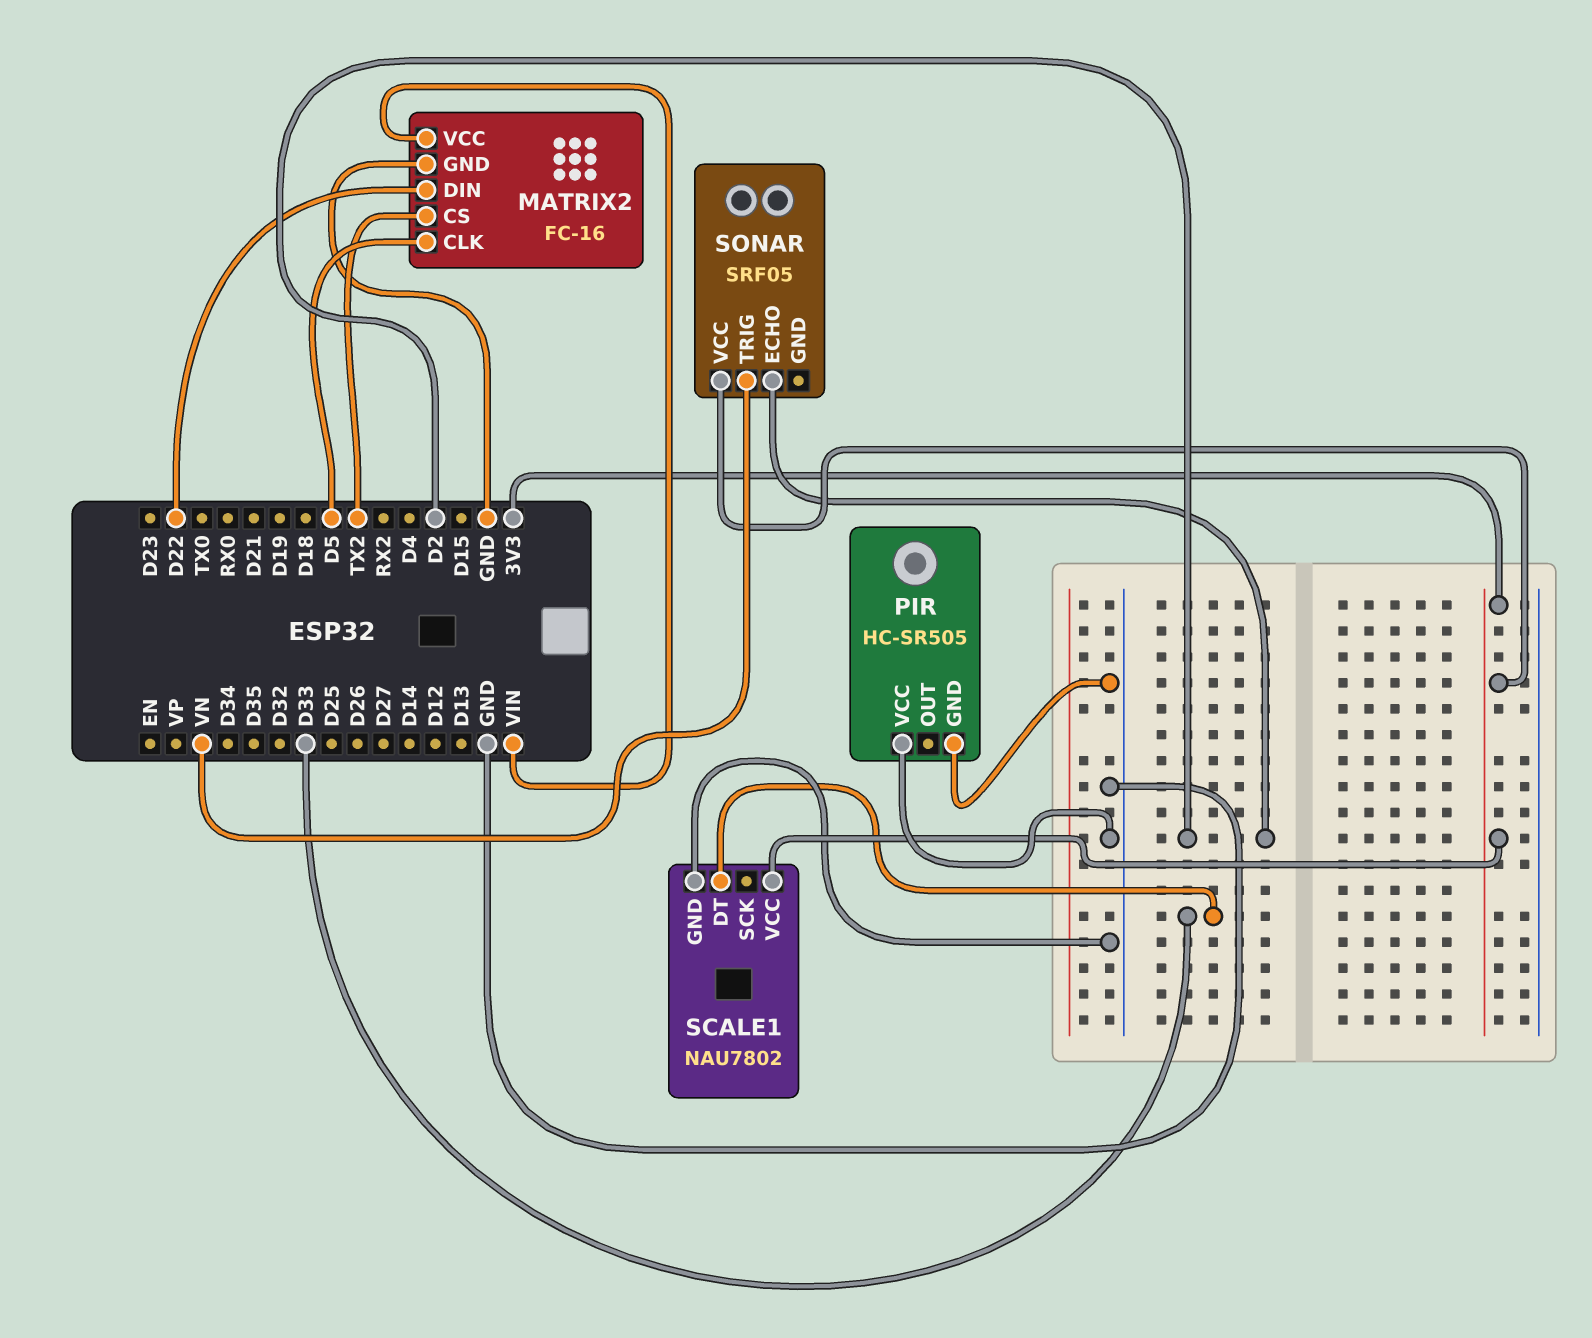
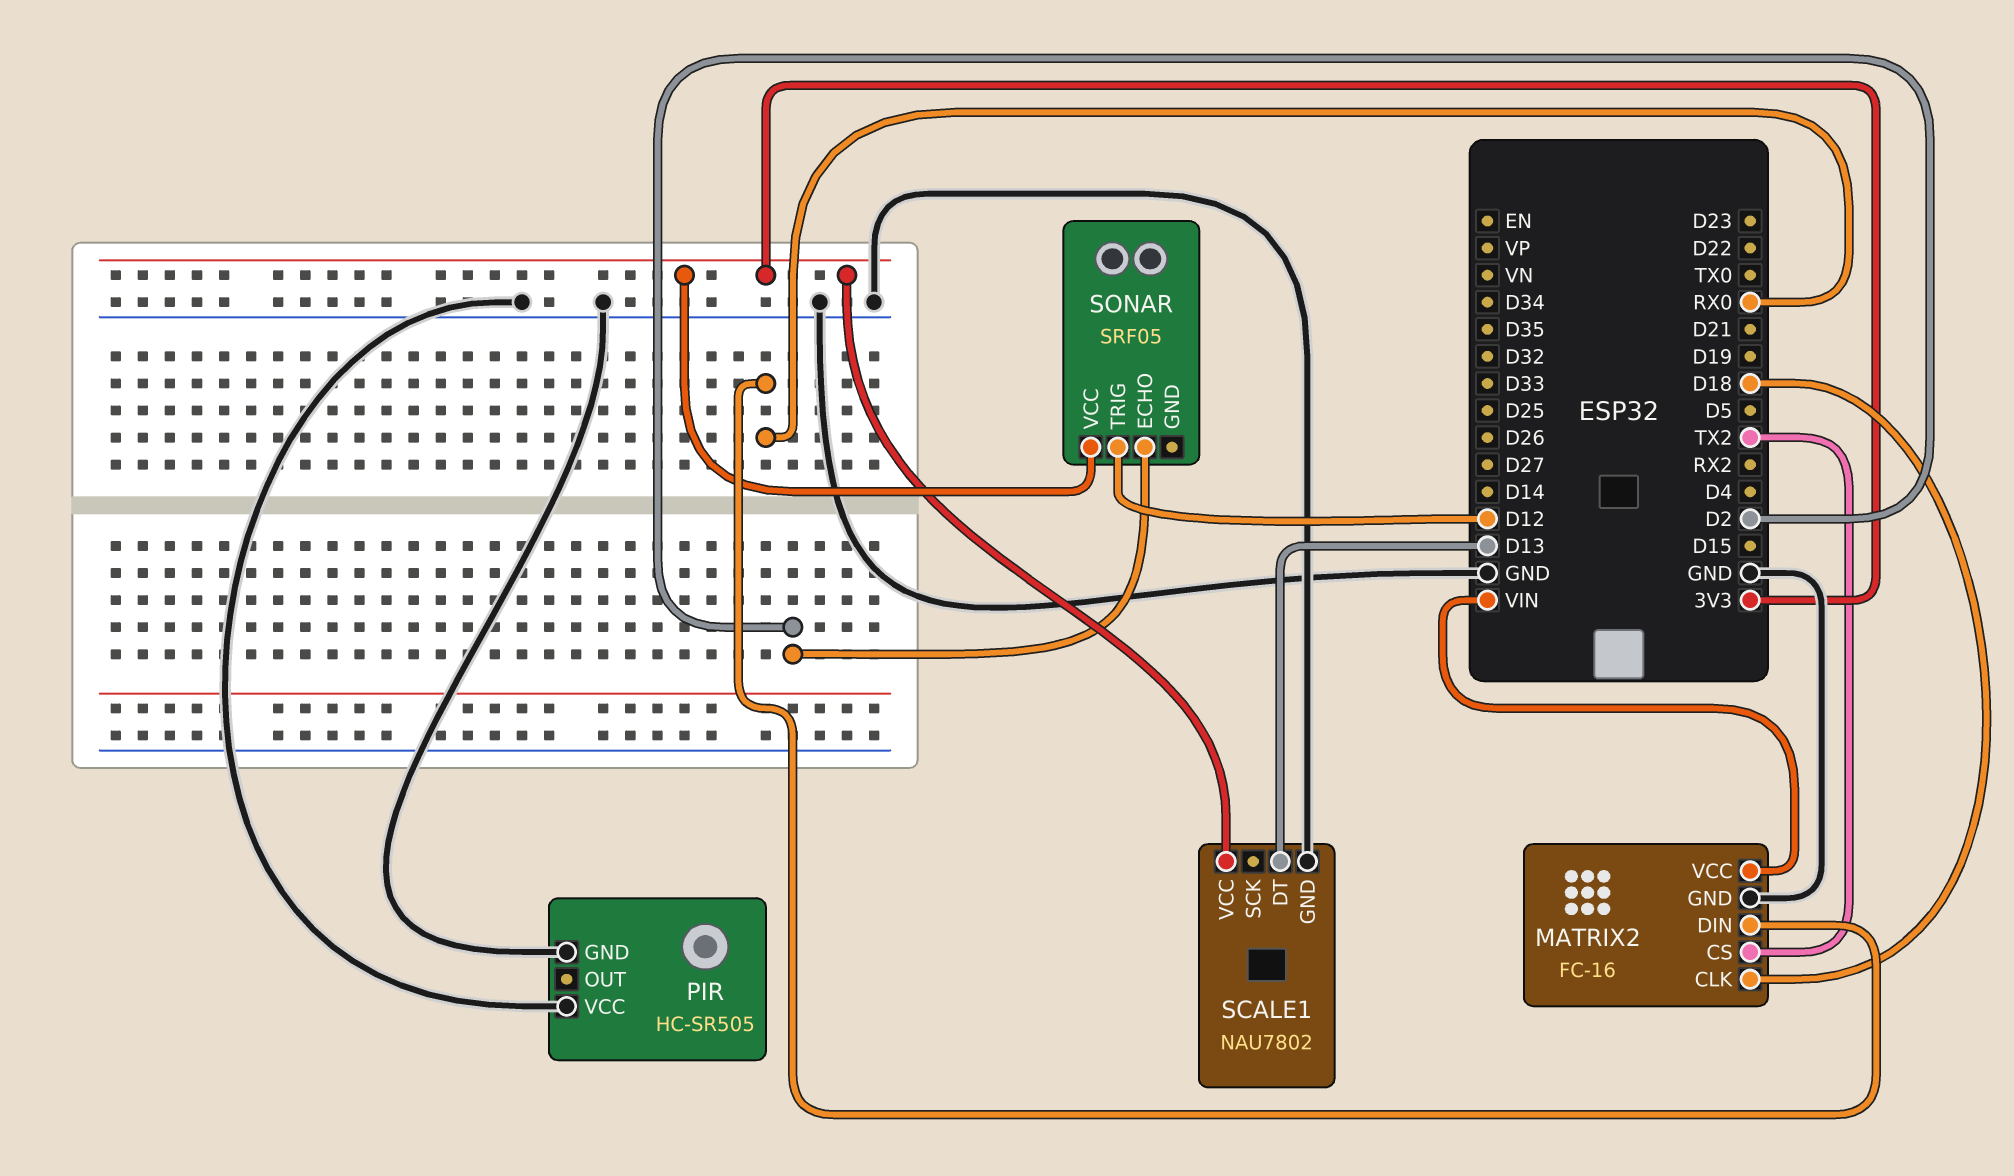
MATRIX2 pin CLK: D5 -> D18
MATRIX2 pin DIN: D22 -> RX0
SCALE1 pin DT: D33 -> D13
SONAR pin TRIG: VN -> D12

